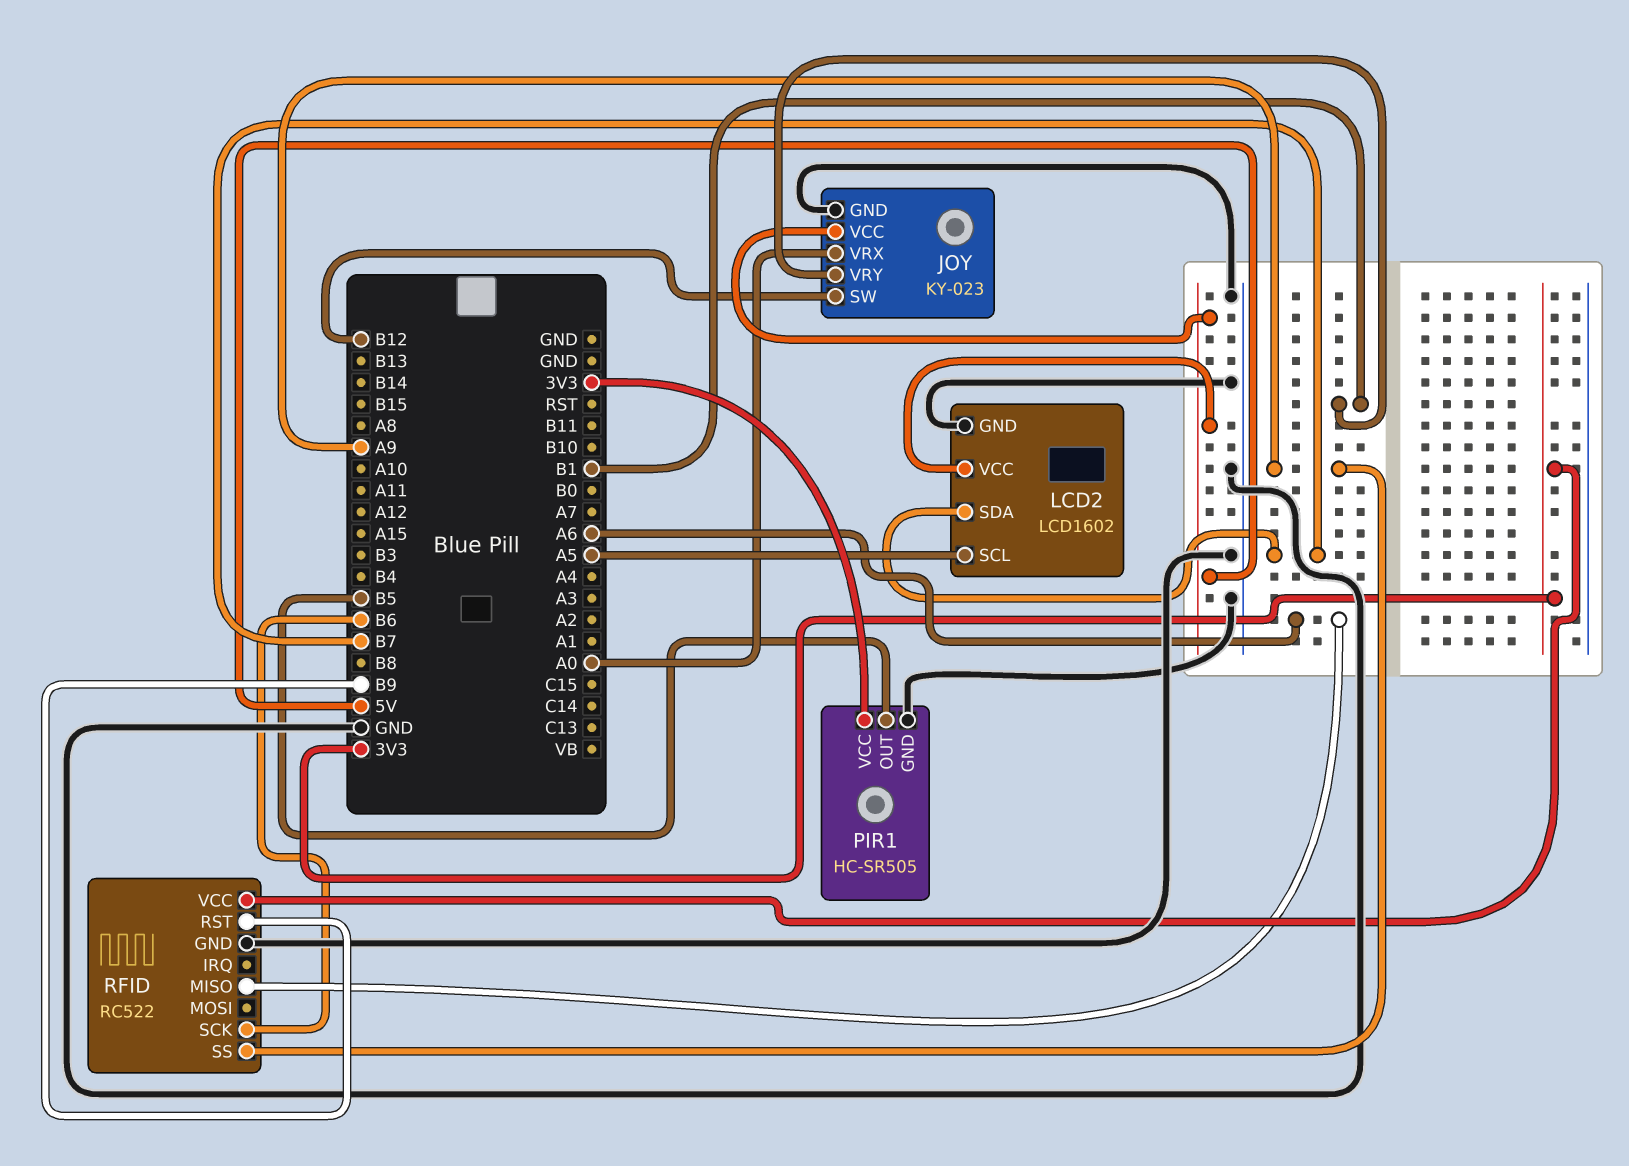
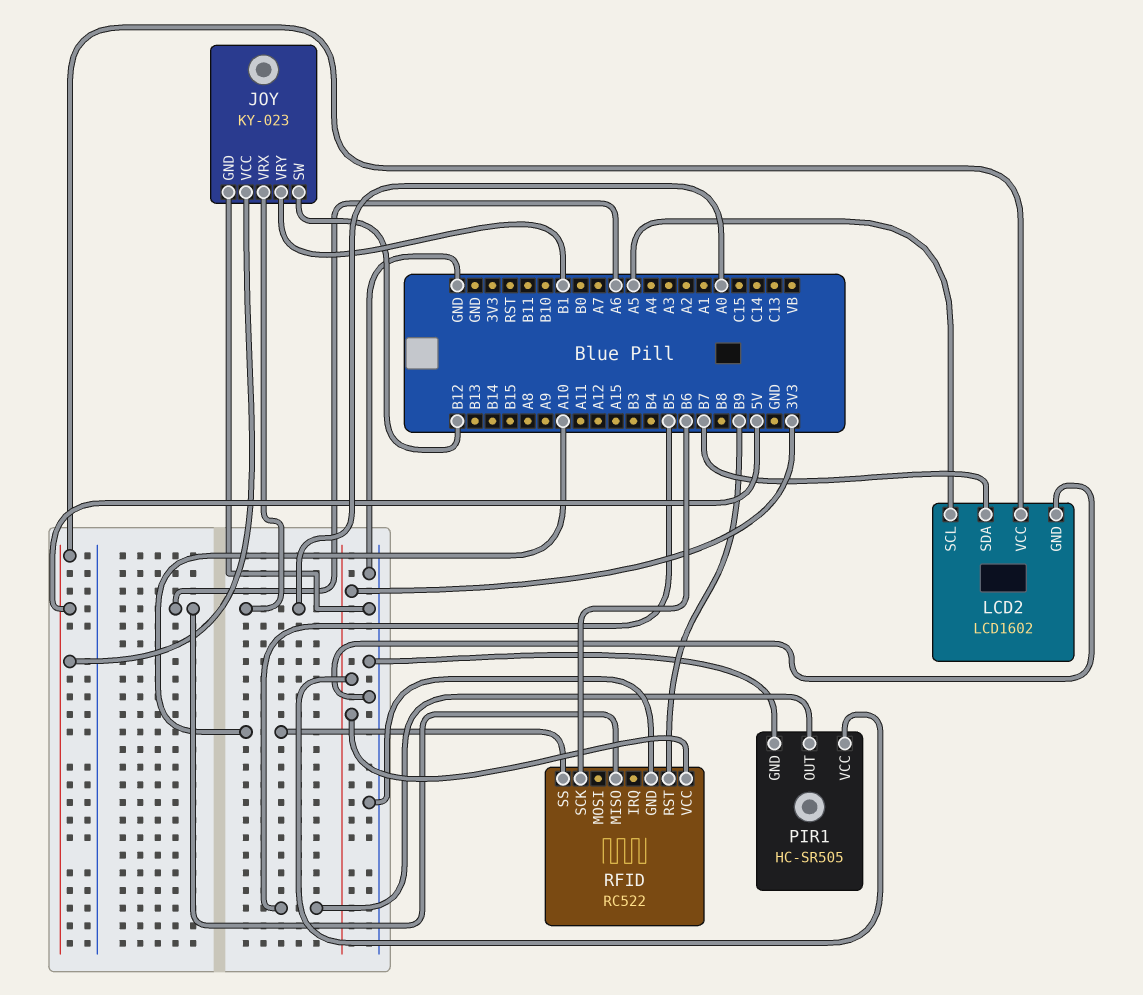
RFID pin SS: A9 -> A10

